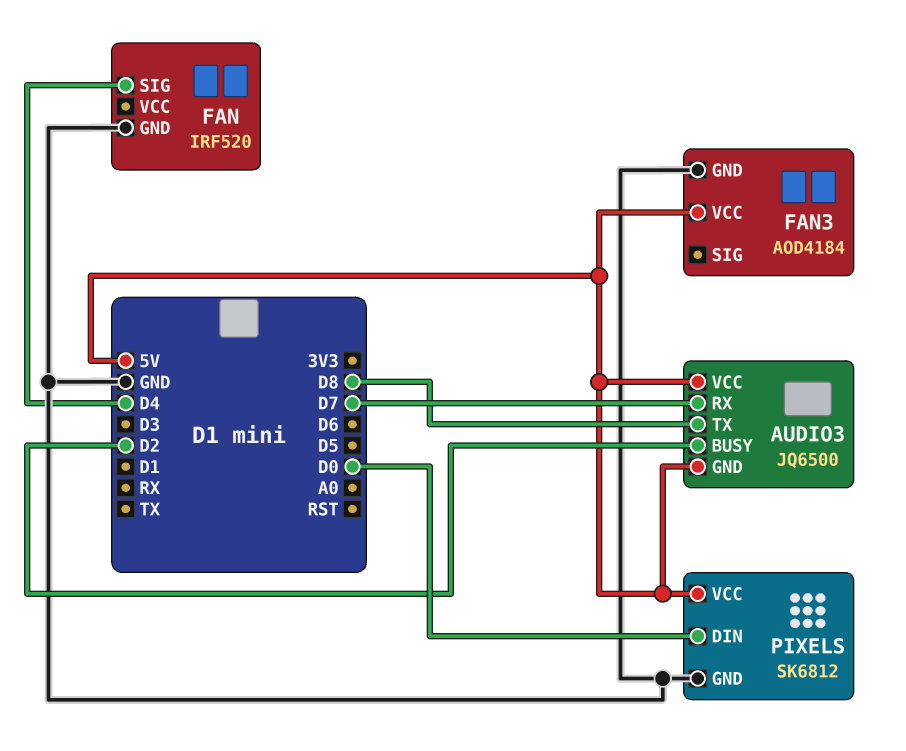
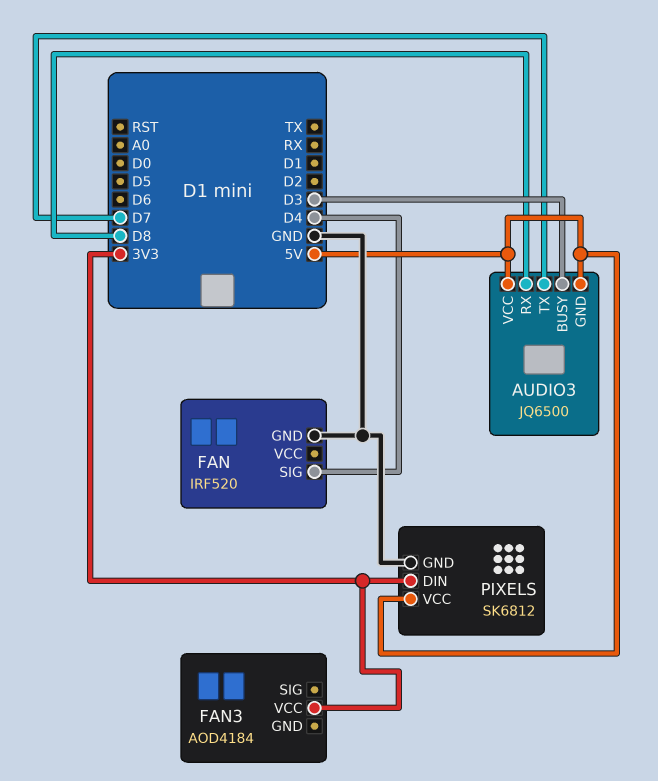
AUDIO3 pin BUSY: D2 -> D3
AUDIO3 pin RX: D7 -> D8
AUDIO3 pin TX: D8 -> D7
FAN3 pin GND: GND -> none
FAN3 pin VCC: 5V -> 3V3
PIXELS pin DIN: D0 -> 3V3

